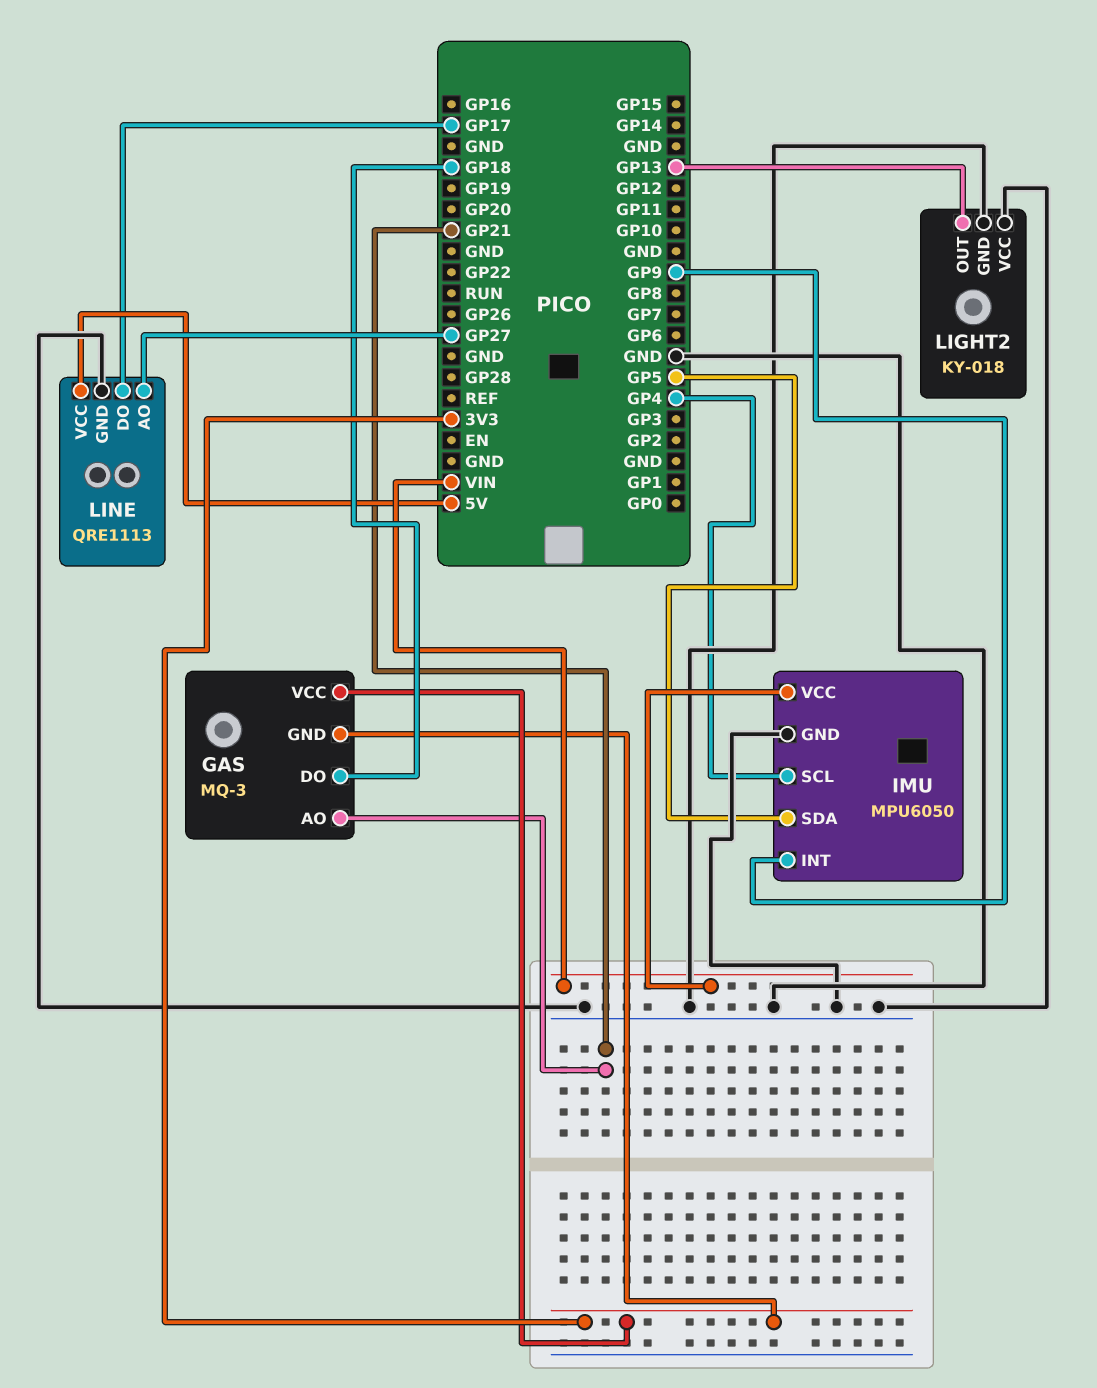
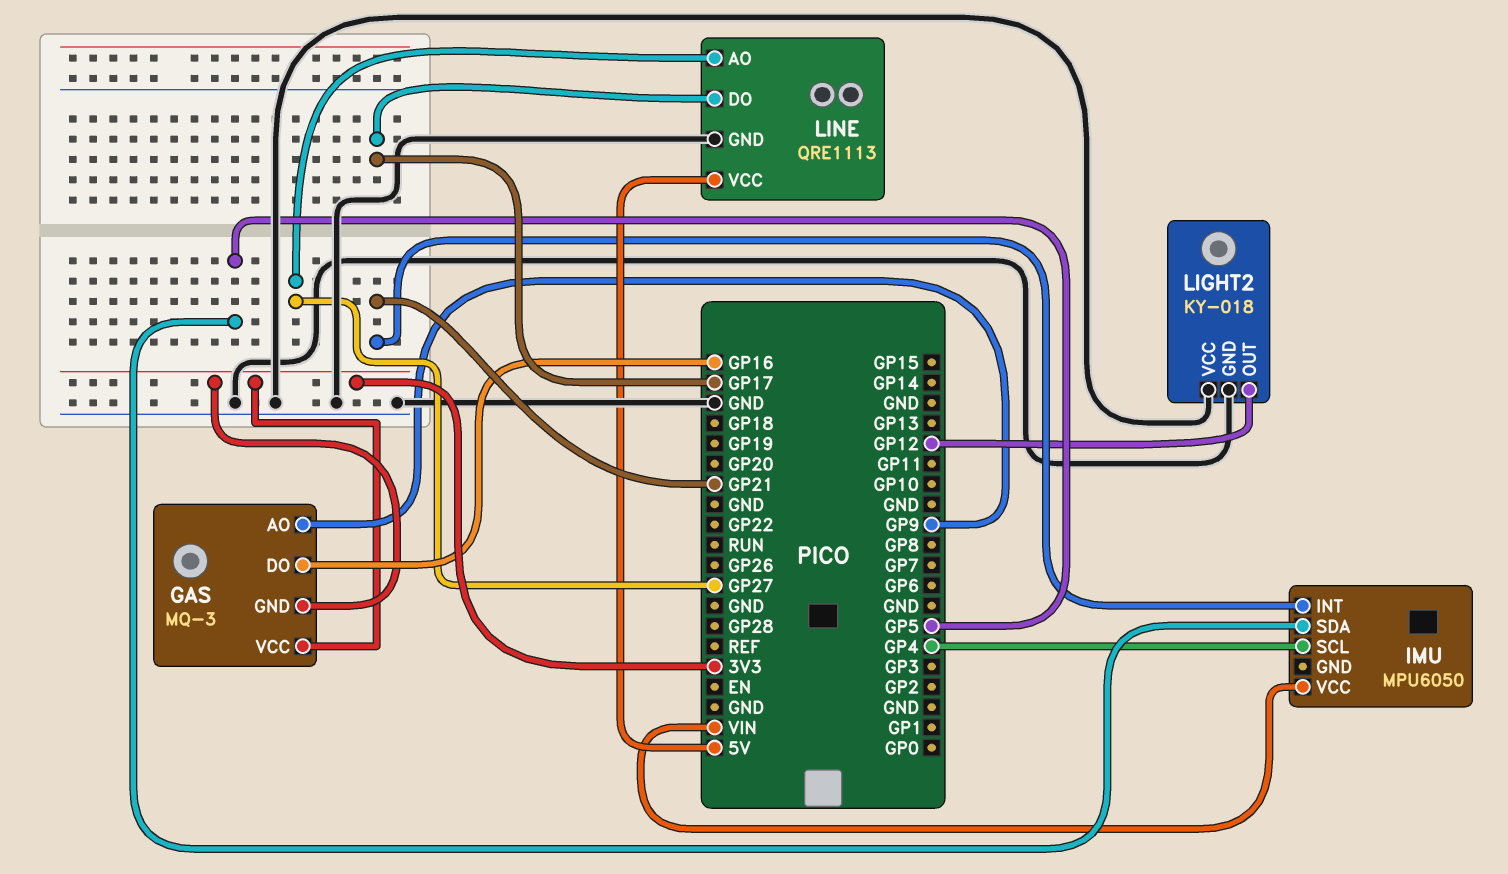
GAS pin AO: GP21 -> GP9
GAS pin DO: GP18 -> GP16
IMU pin GND: GND -> none
IMU pin INT: GP9 -> GP21
LIGHT2 pin OUT: GP13 -> GP12

